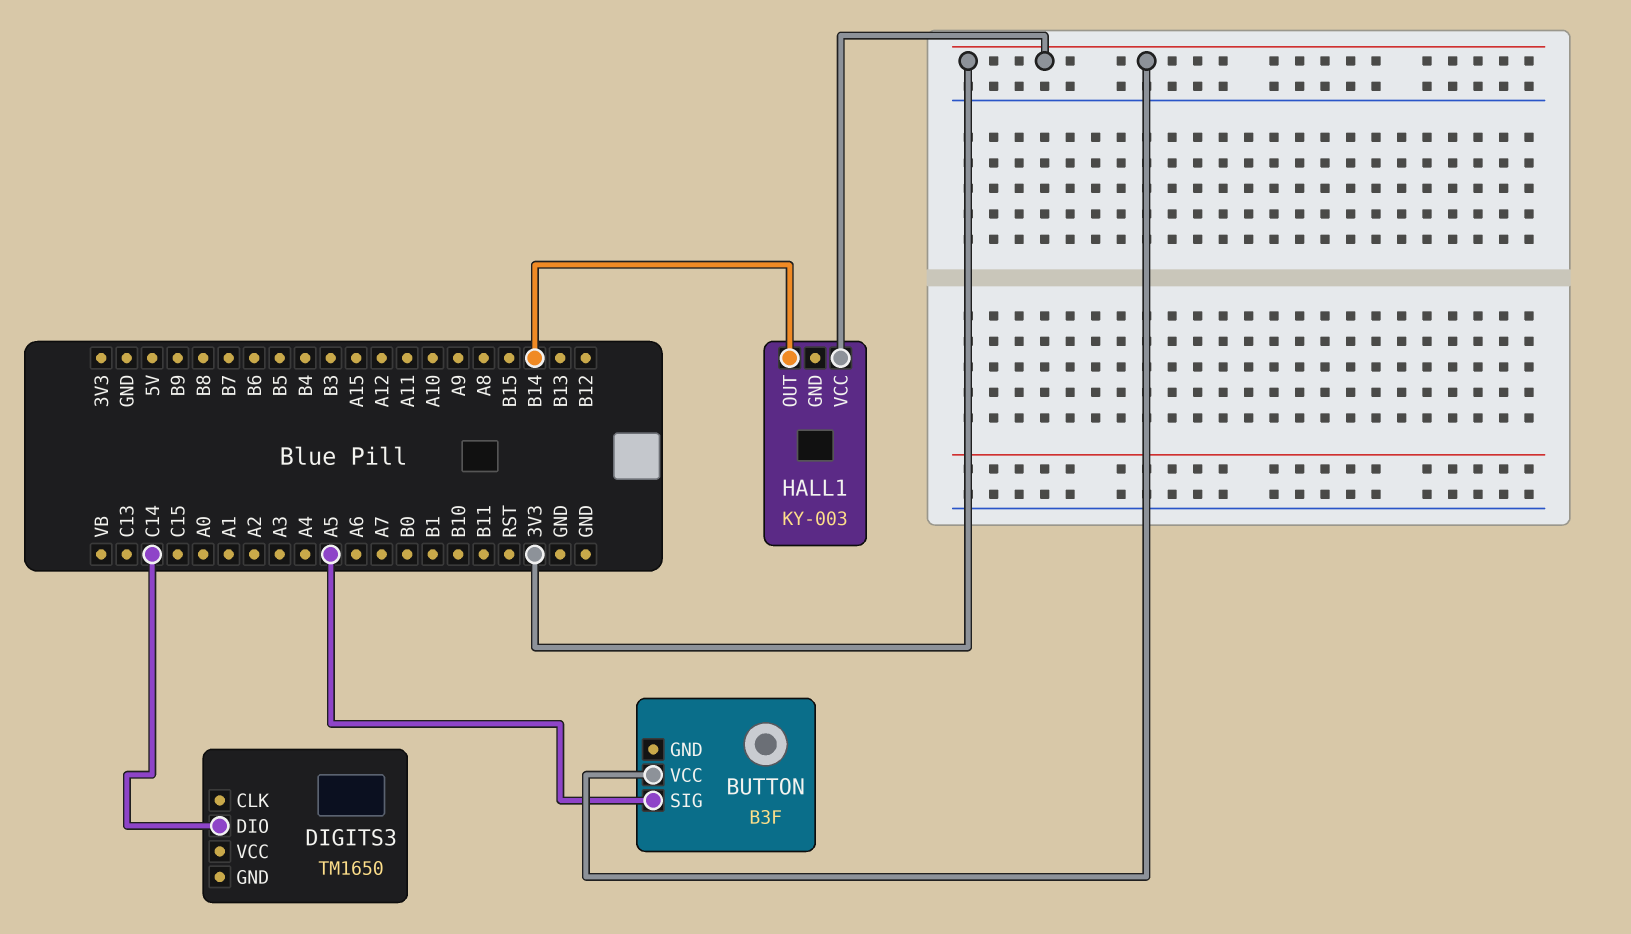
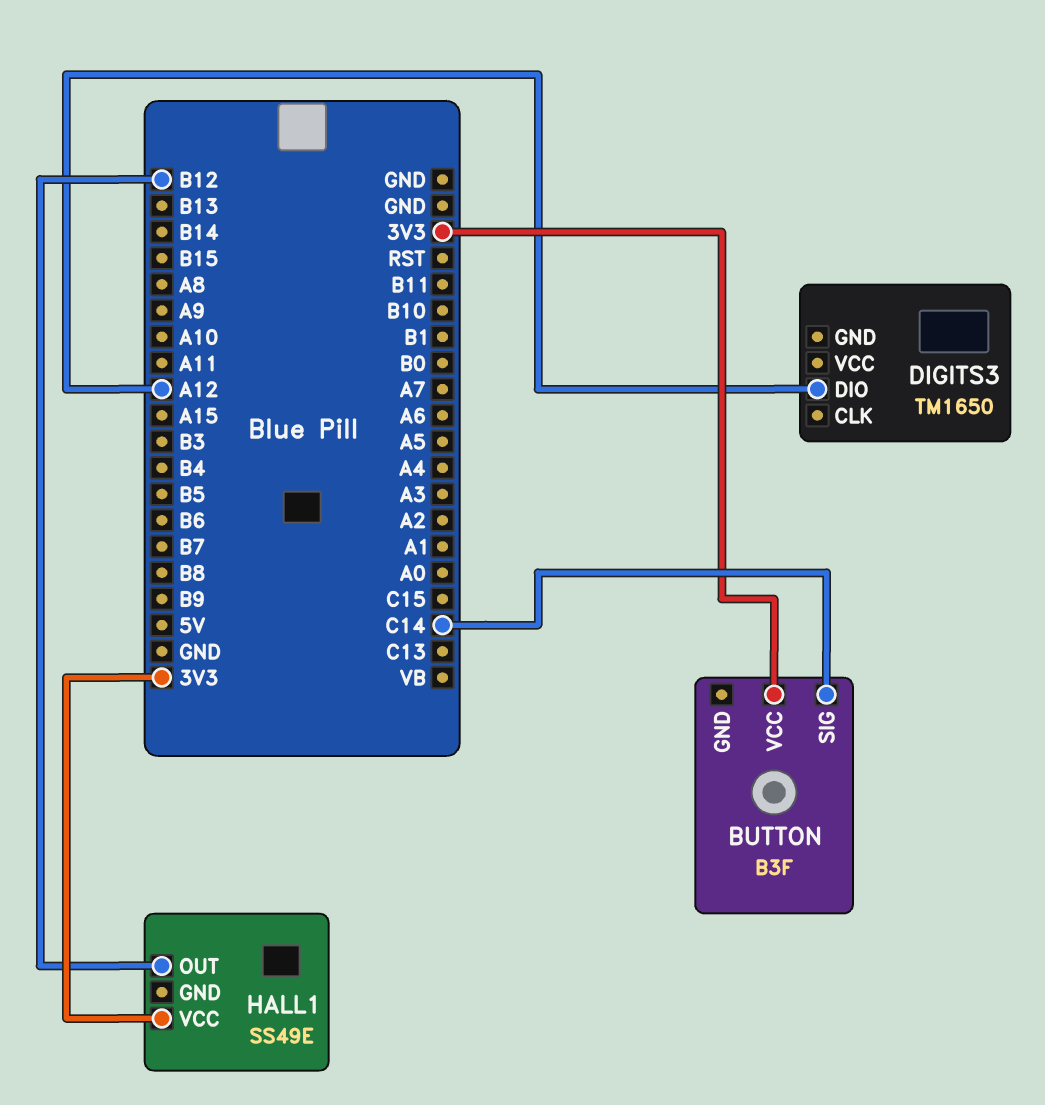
BUTTON pin SIG: A5 -> C14
DIGITS3 pin DIO: C14 -> A12
HALL1: KY-003 -> SS49E
HALL1 pin OUT: B14 -> B12

